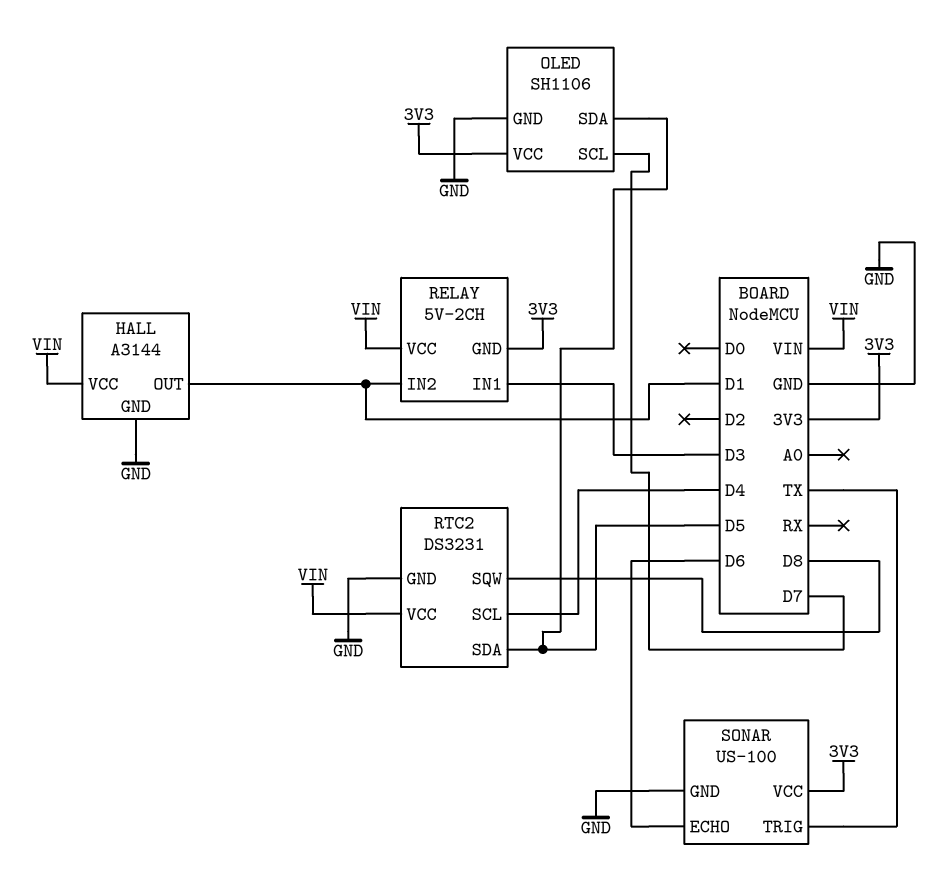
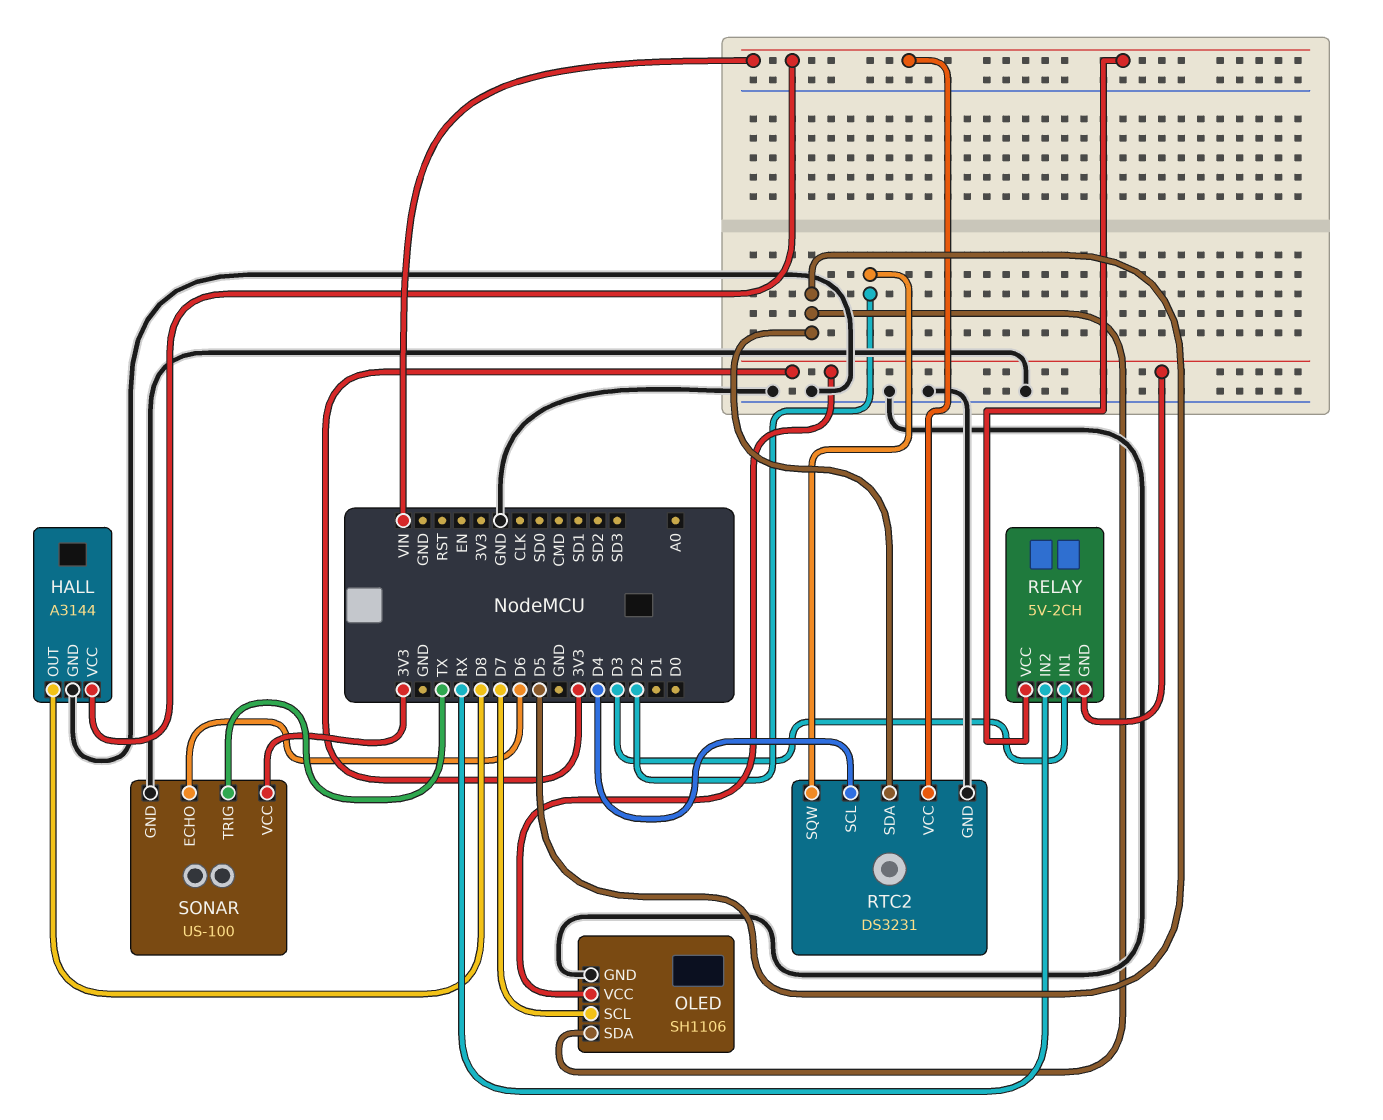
HALL pin OUT: D1 -> D8
RELAY pin IN2: D1 -> RX
RTC2 pin SQW: D8 -> D2

